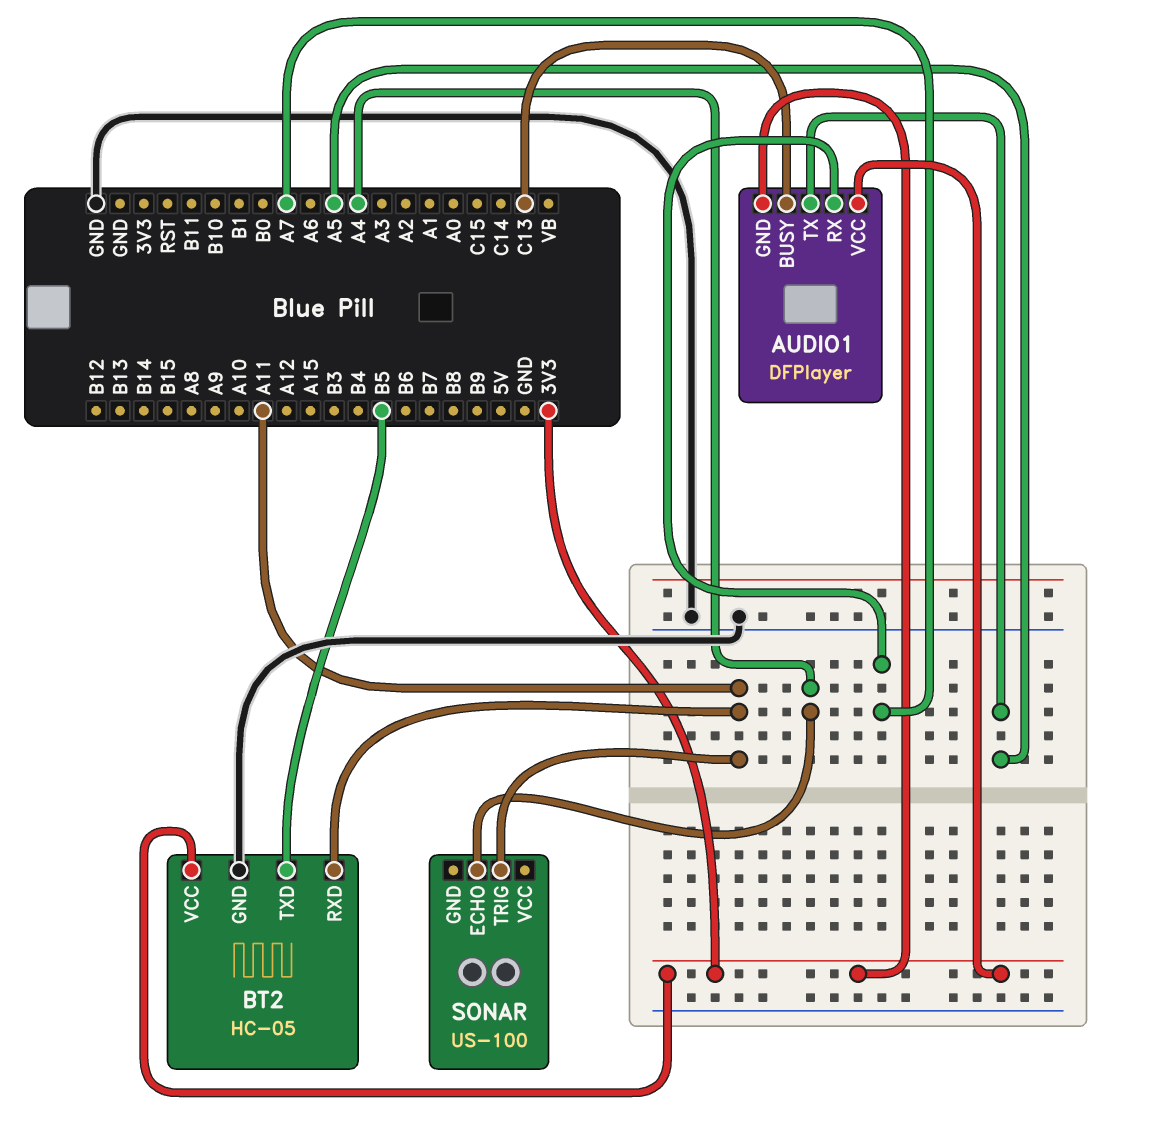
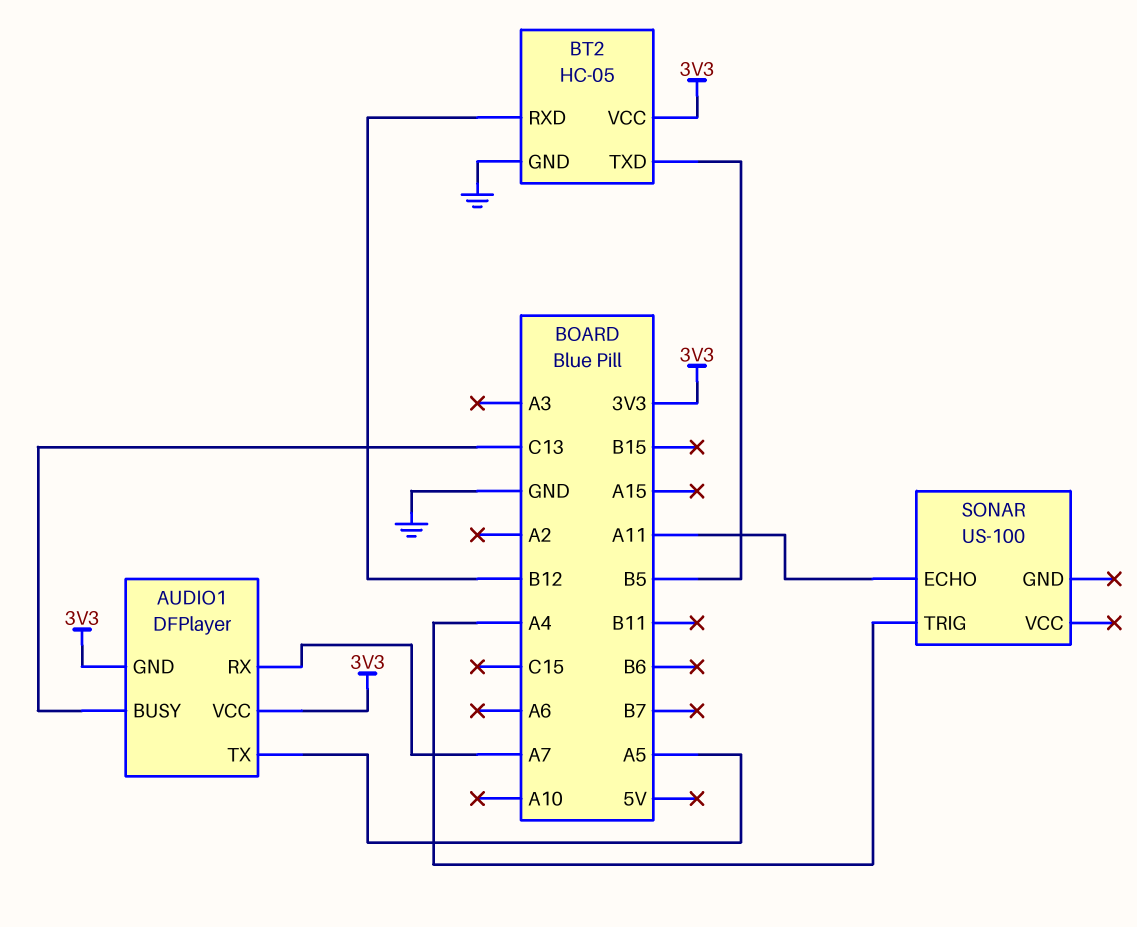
BT2 pin RXD: A11 -> B12
SONAR pin ECHO: A4 -> A11
SONAR pin TRIG: A11 -> A4

